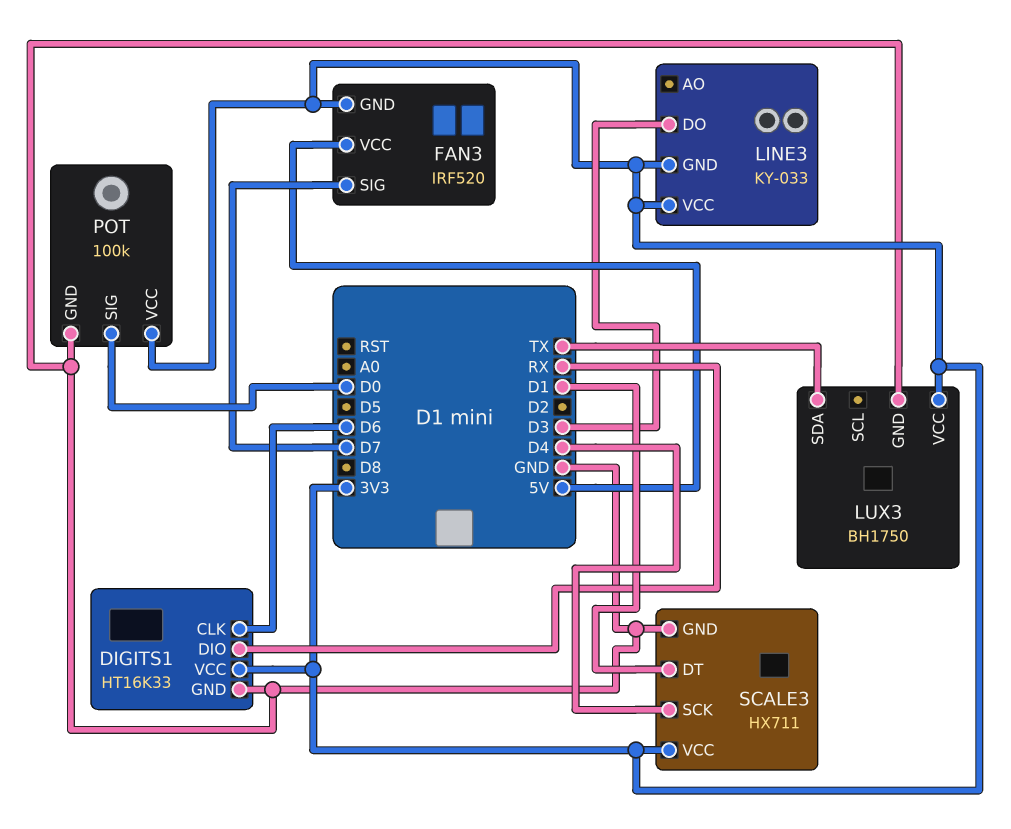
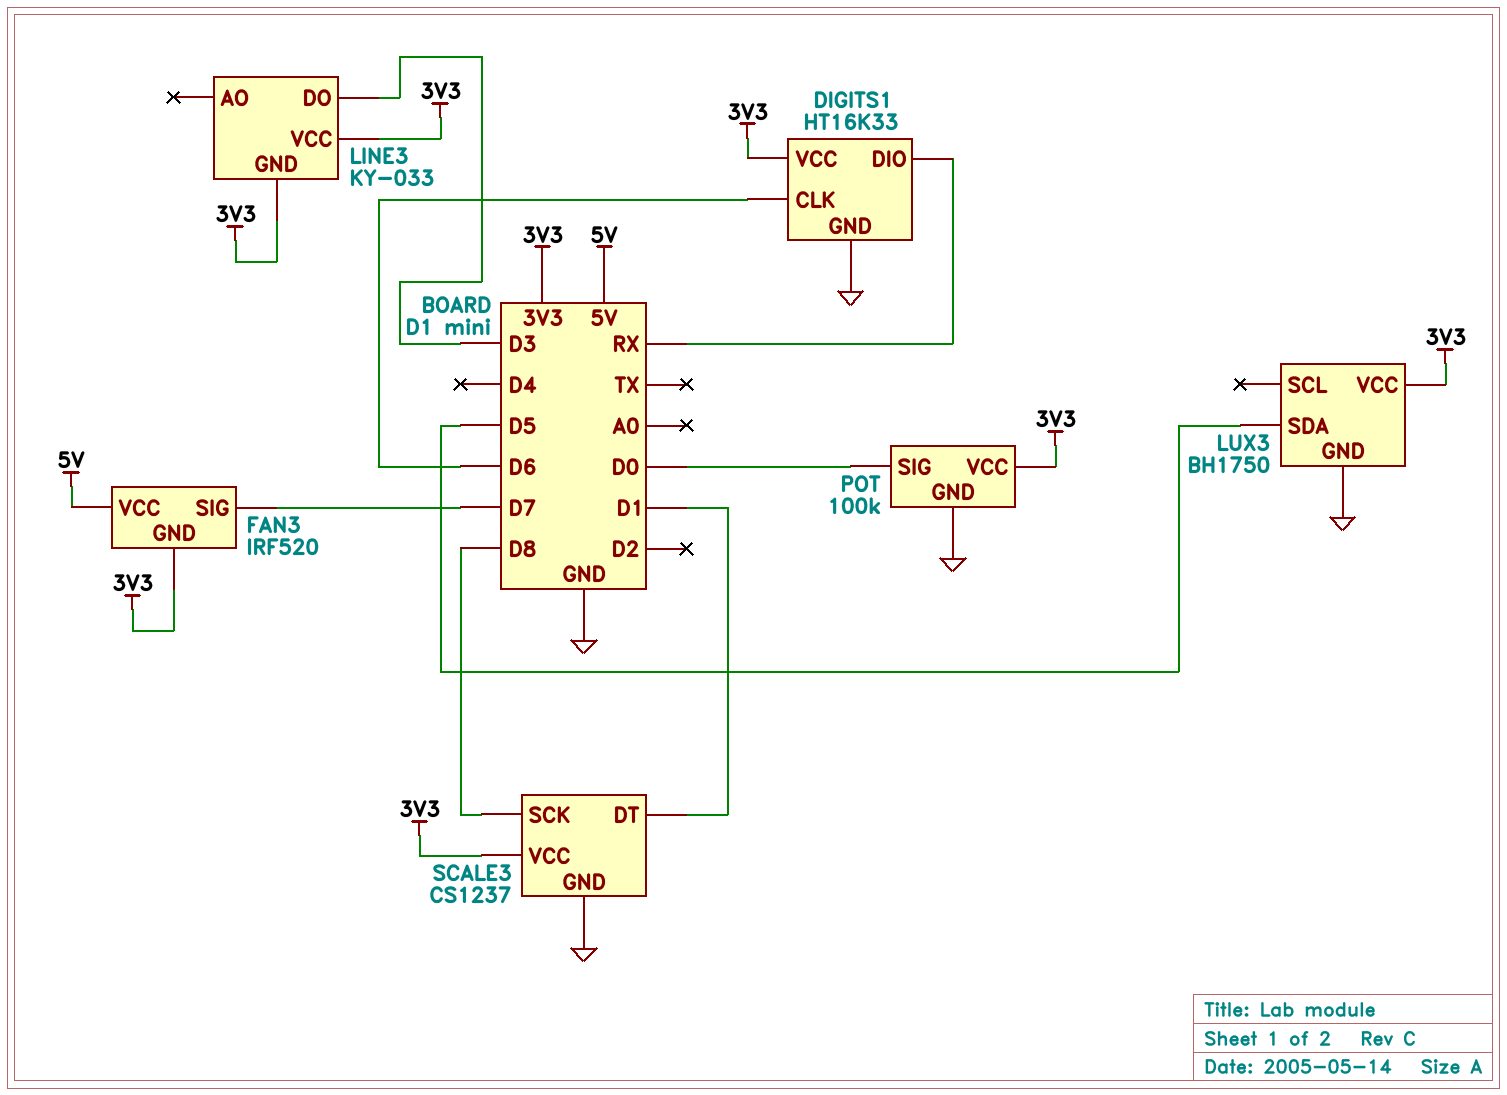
LUX3 pin SDA: TX -> D5
SCALE3: HX711 -> CS1237
SCALE3 pin SCK: D4 -> D8

